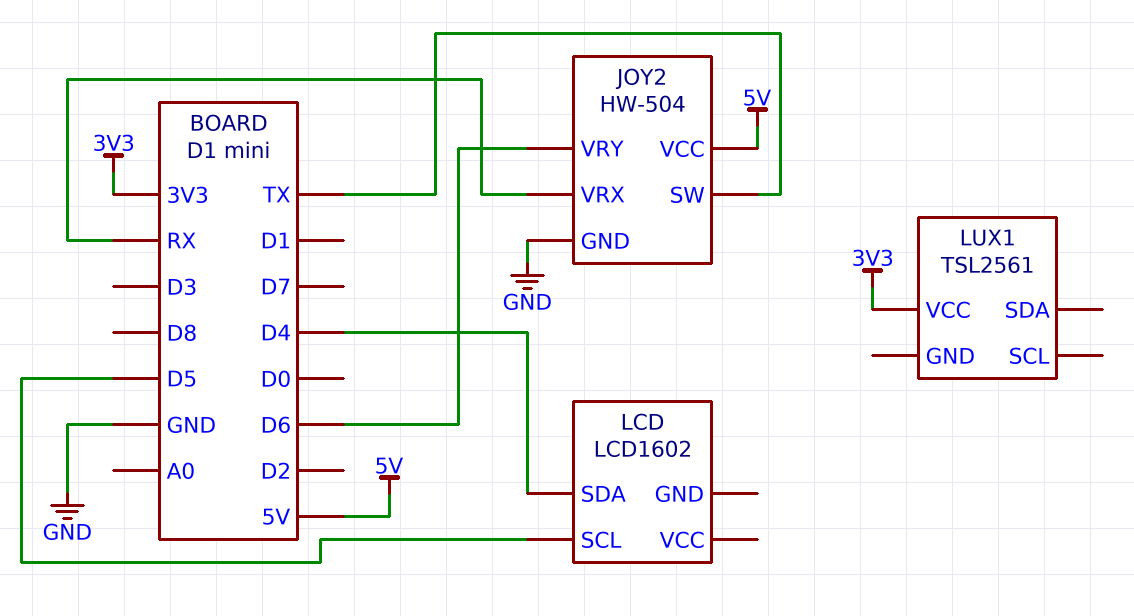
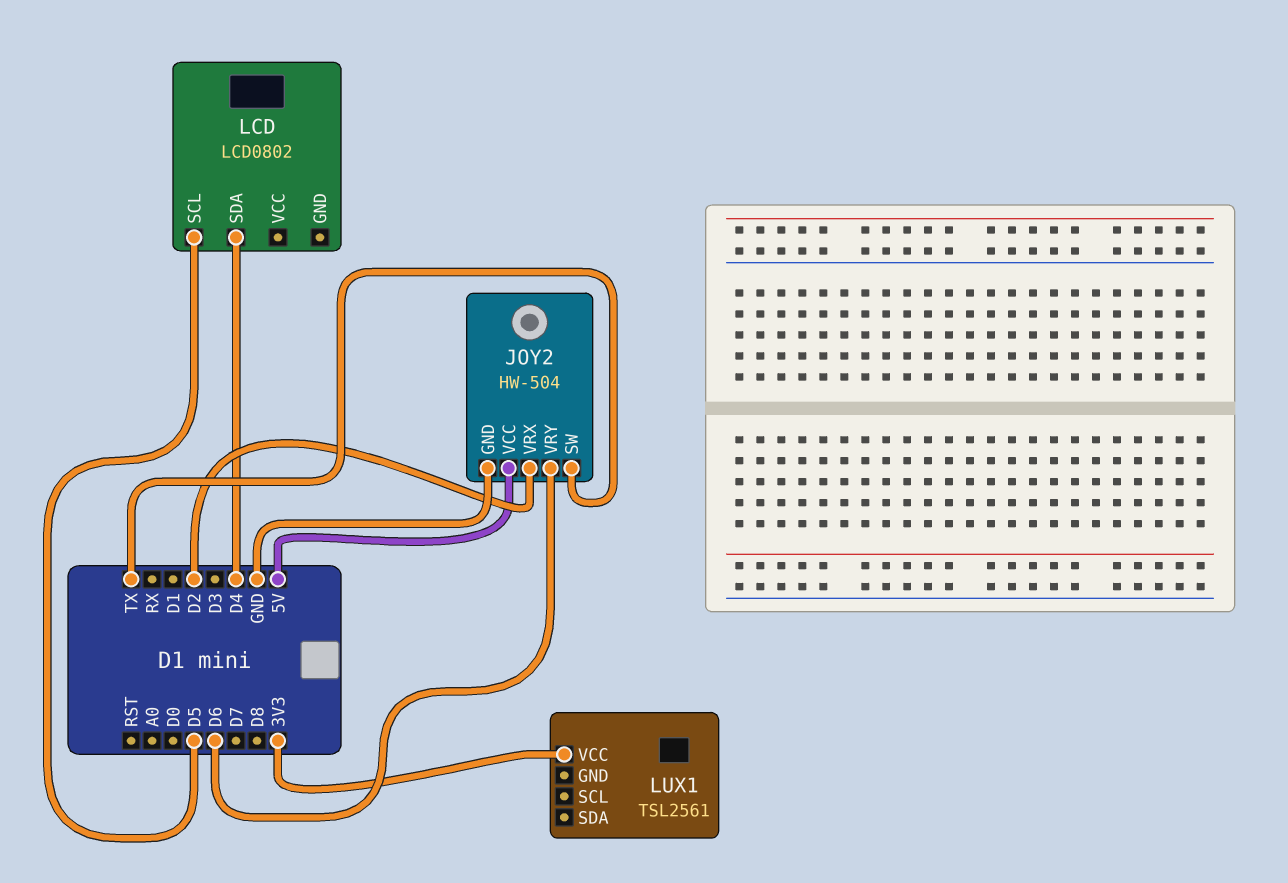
JOY2 pin VRX: RX -> D2
LCD: LCD1602 -> LCD0802

